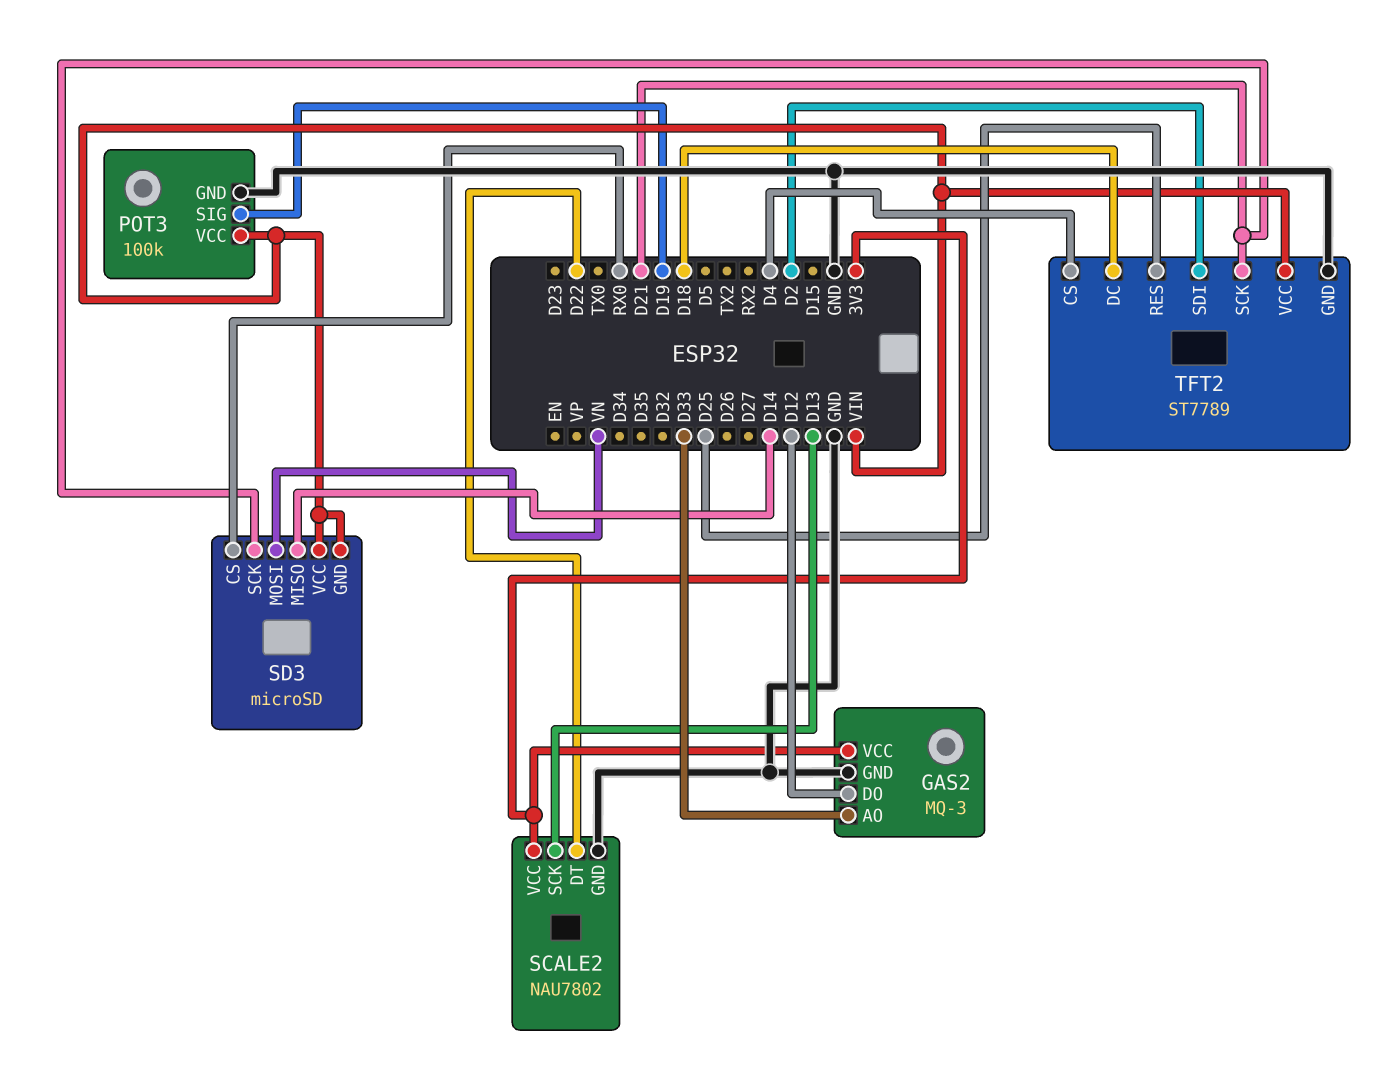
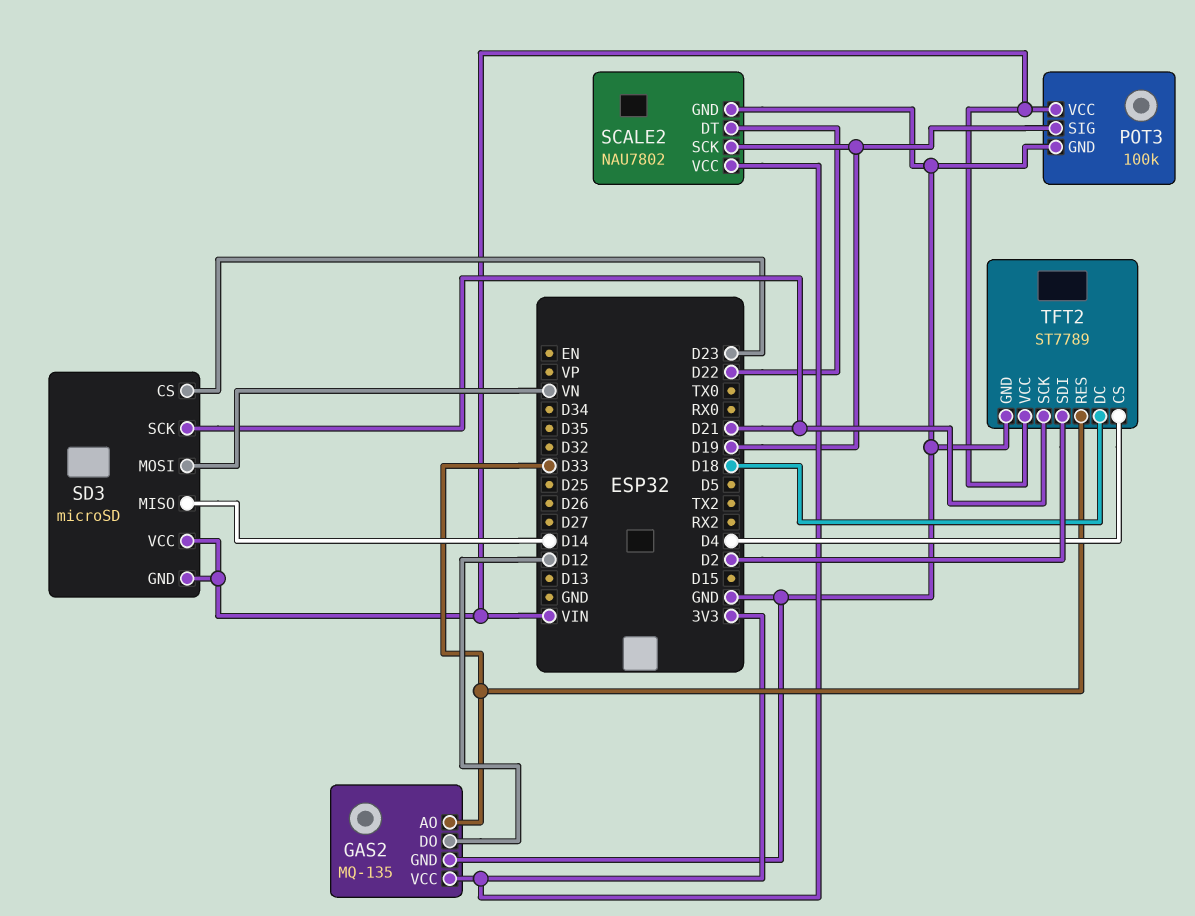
GAS2: MQ-3 -> MQ-135
SCALE2 pin SCK: D13 -> D19
SD3 pin CS: RX0 -> D23
TFT2 pin RES: D25 -> D33

